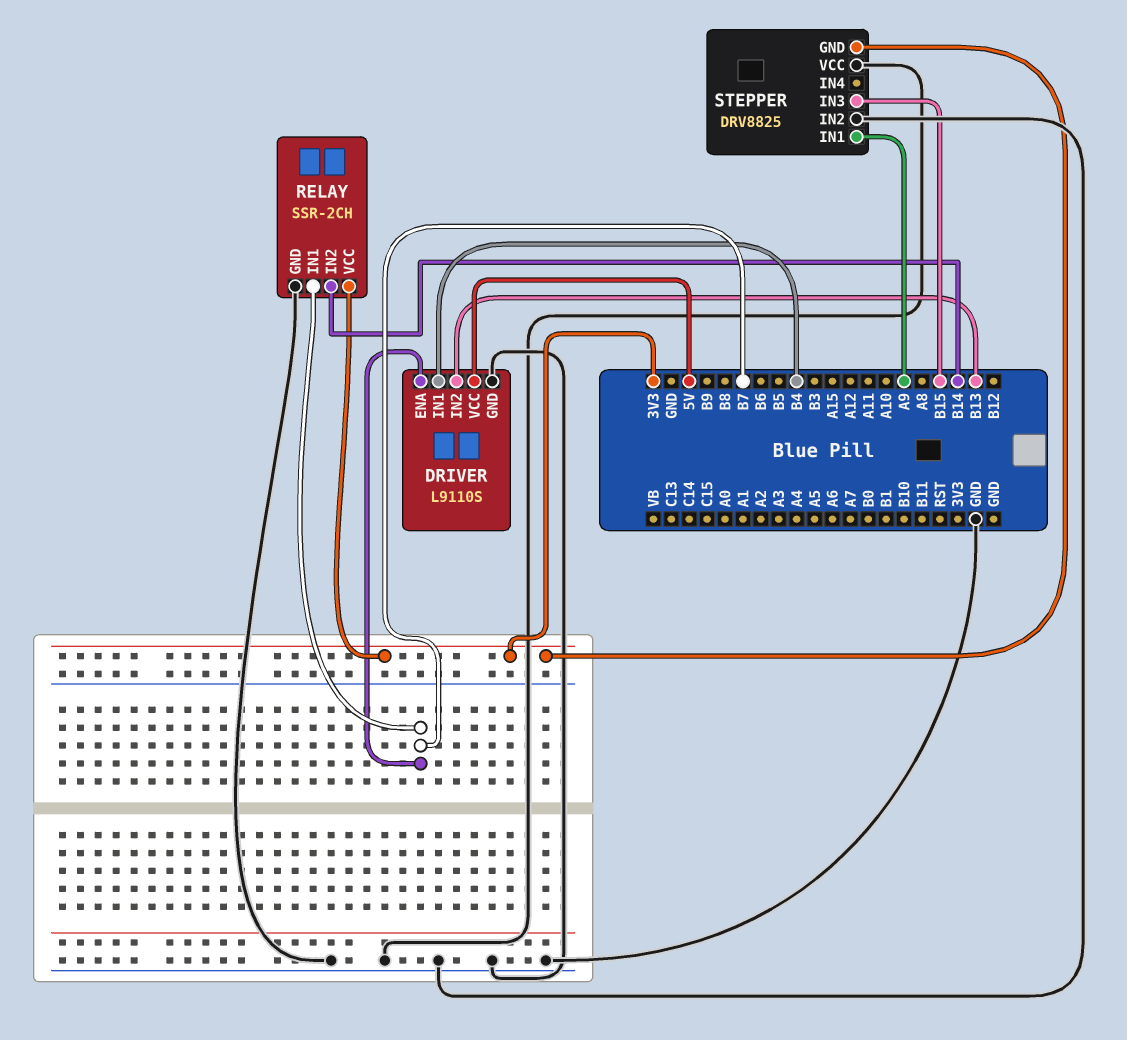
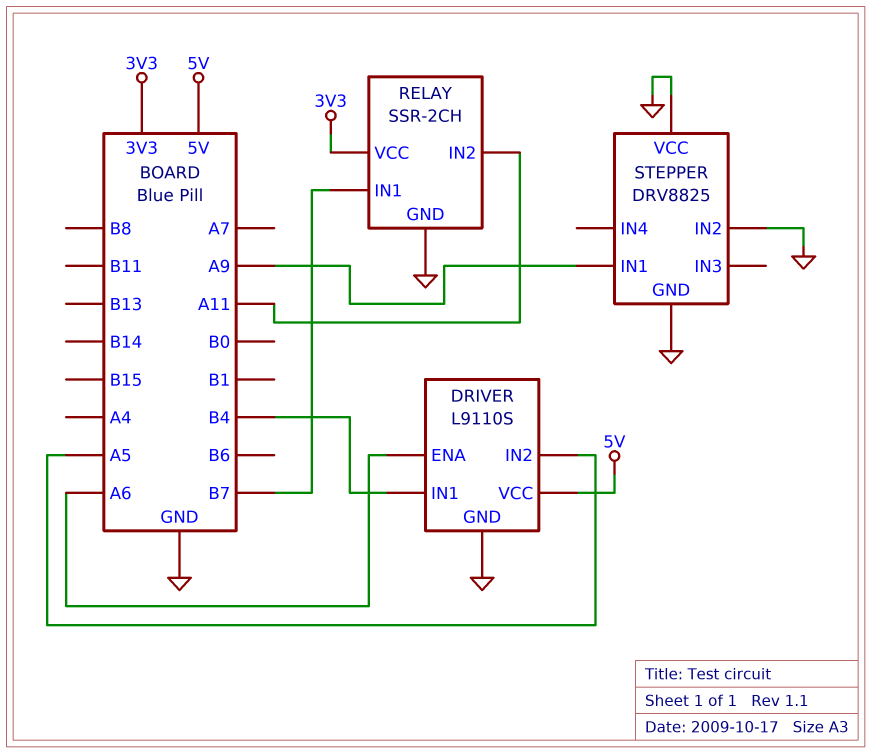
DRIVER pin ENA: B7 -> A6
DRIVER pin IN2: B13 -> A5
RELAY pin IN2: B14 -> A11
STEPPER pin GND: 3V3 -> GND
STEPPER pin IN3: B15 -> none

